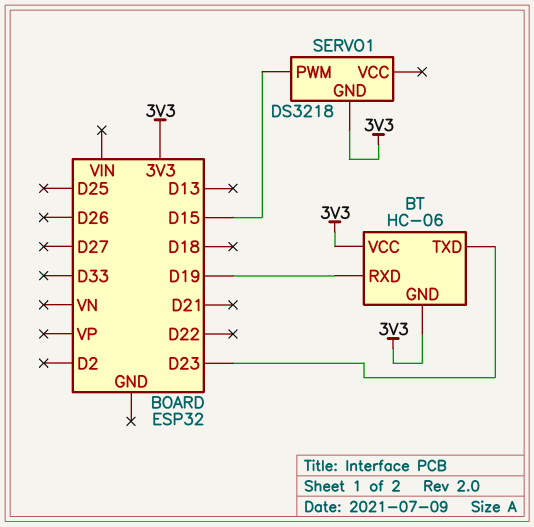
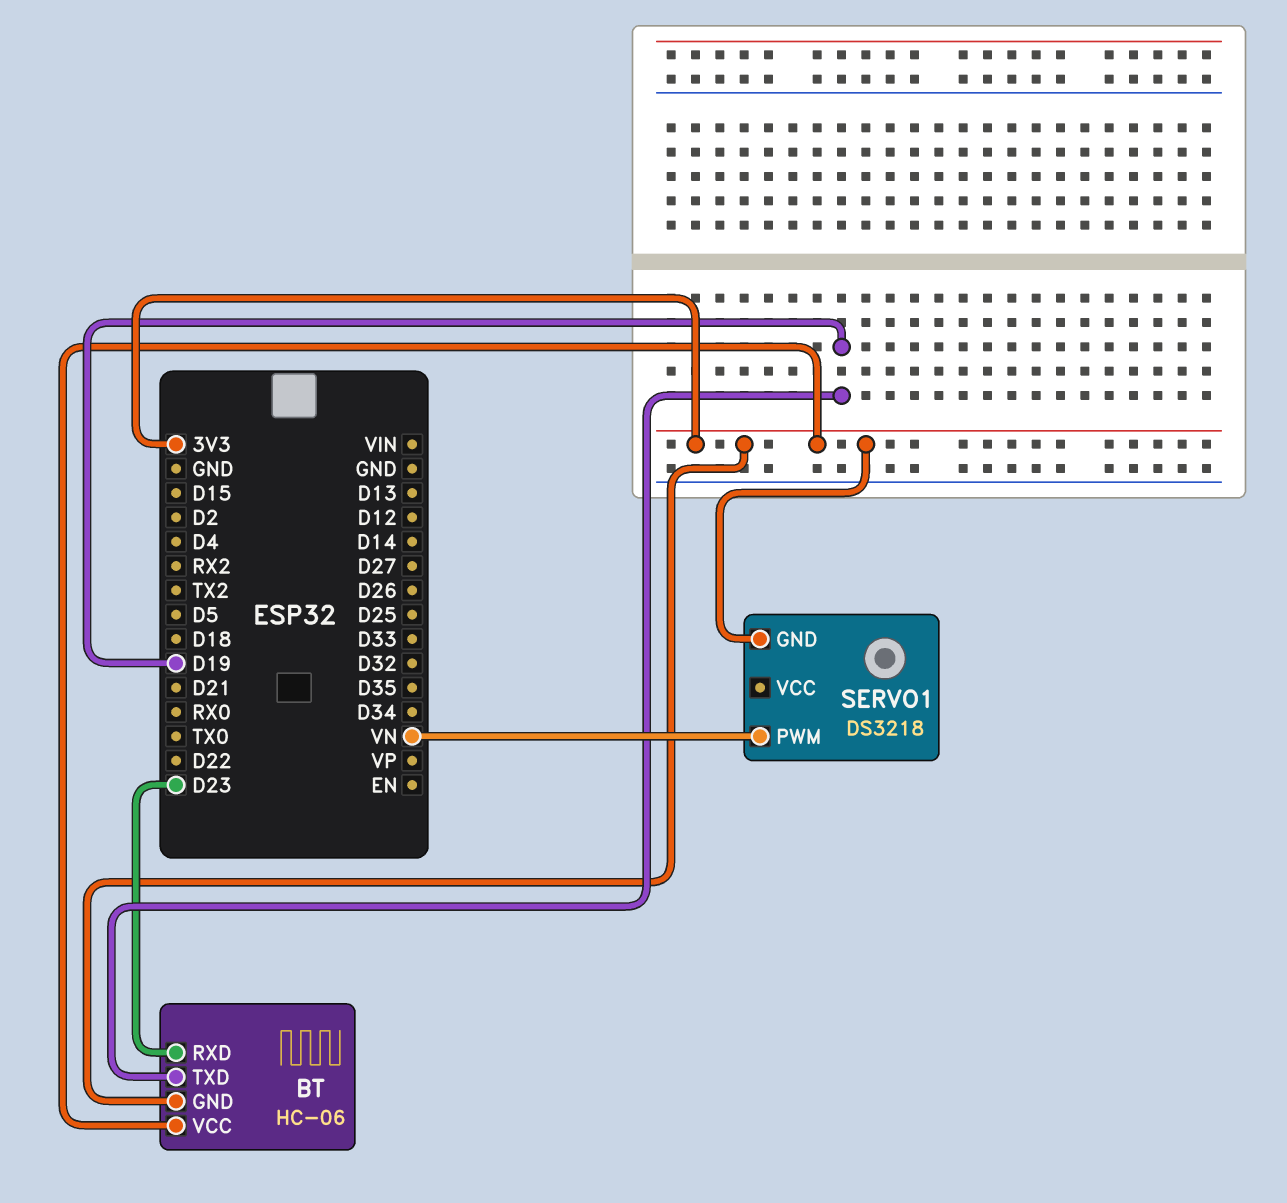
BT pin RXD: D19 -> D23
BT pin TXD: D23 -> D19
SERVO1 pin PWM: D15 -> VN

